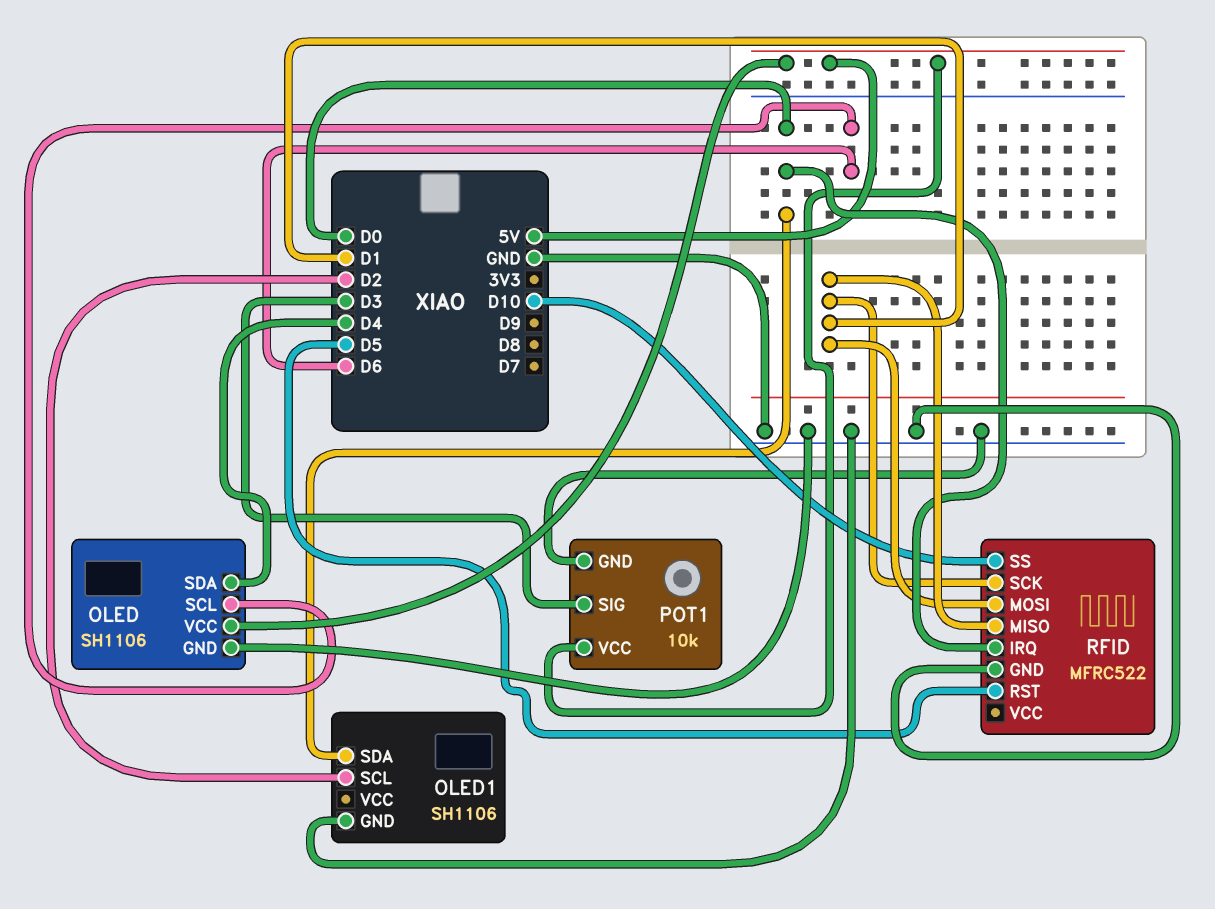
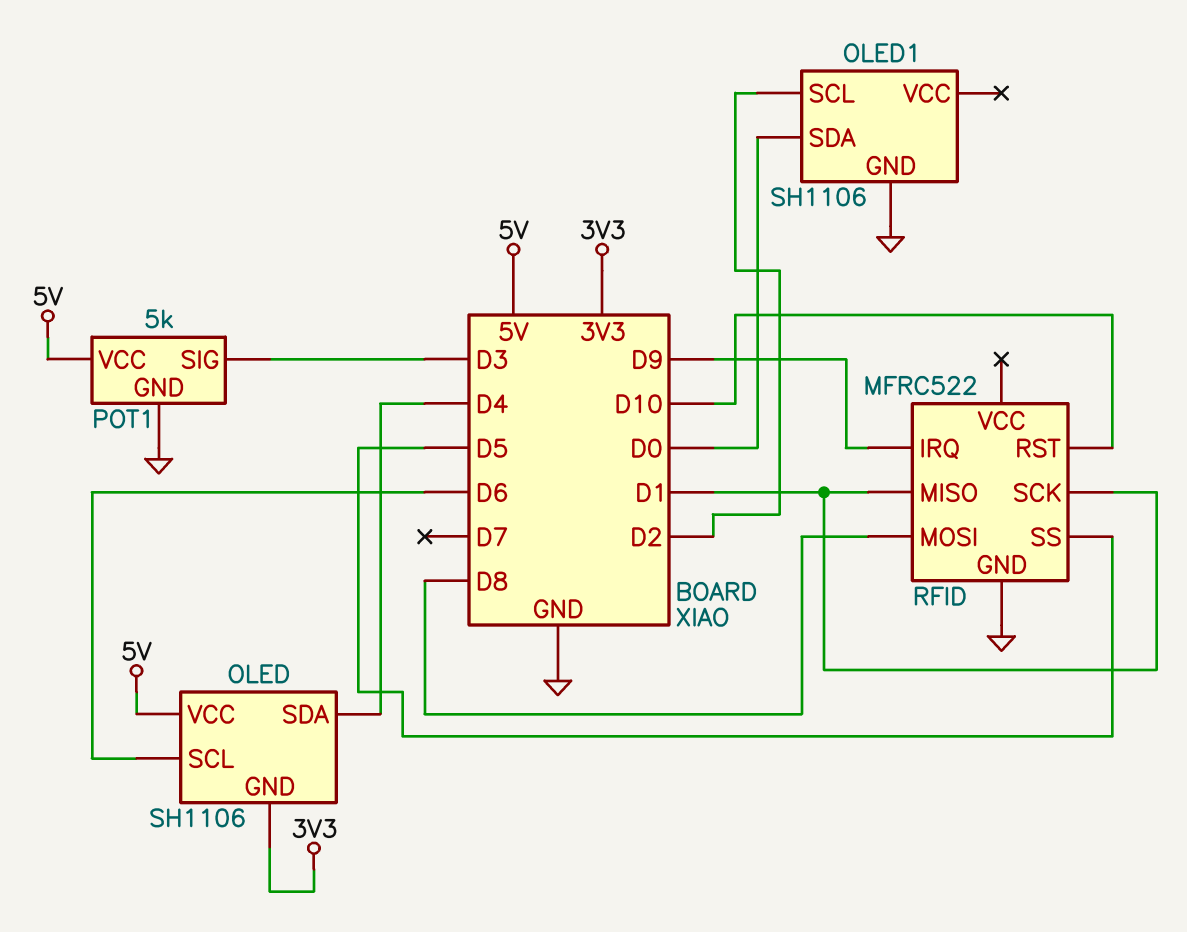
OLED pin GND: GND -> 3V3
POT1: 10k -> 5k
RFID pin IRQ: D0 -> D9
RFID pin MOSI: D1 -> D8
RFID pin RST: D5 -> D10
RFID pin SS: D10 -> D5

